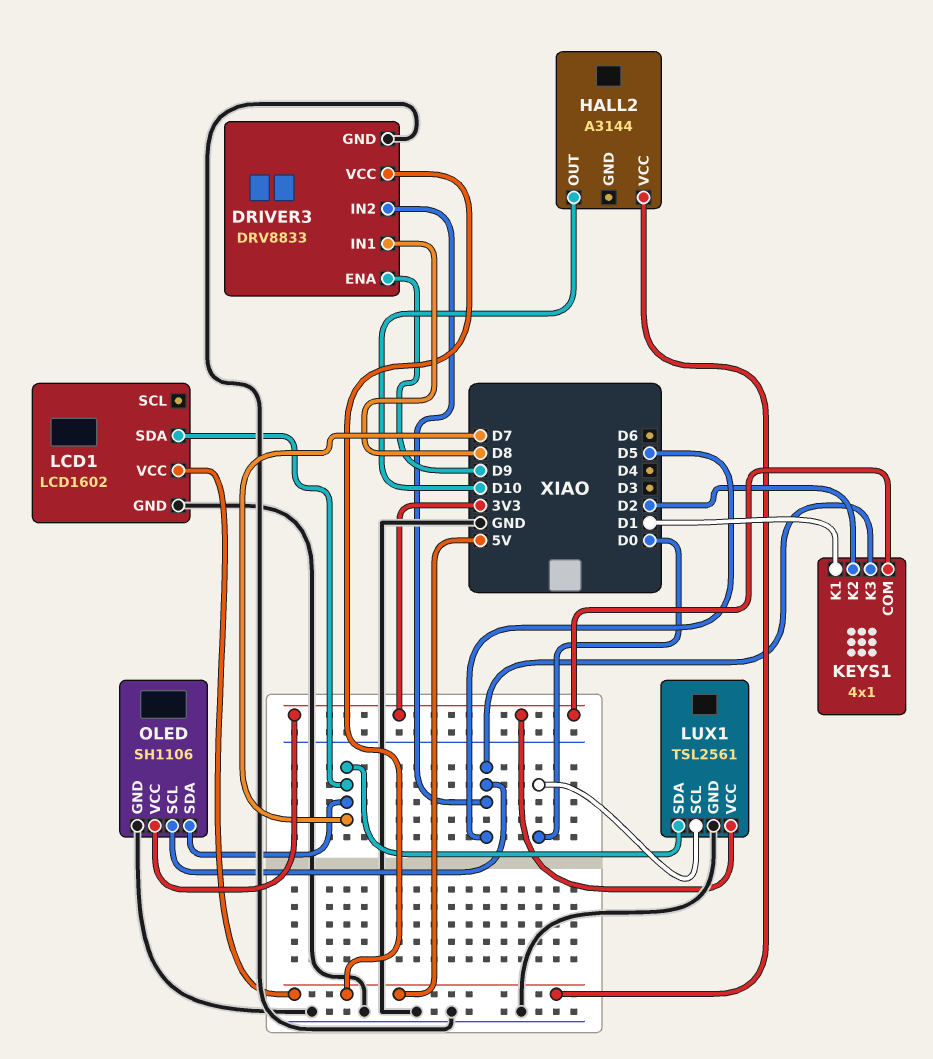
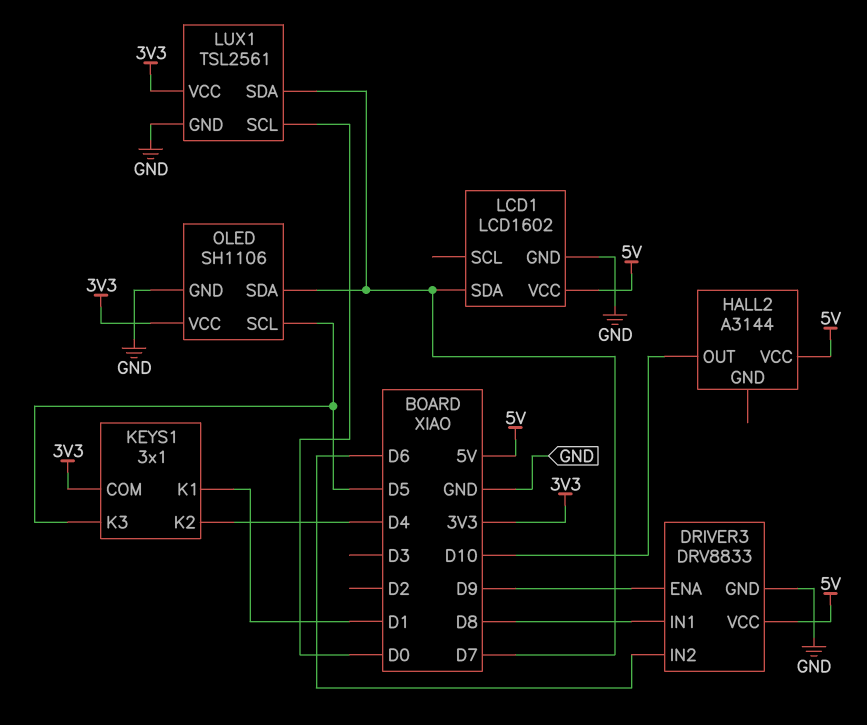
DRIVER3 pin IN2: D5 -> D6
KEYS1: 4x1 -> 3x1
KEYS1 pin K2: D2 -> D4

